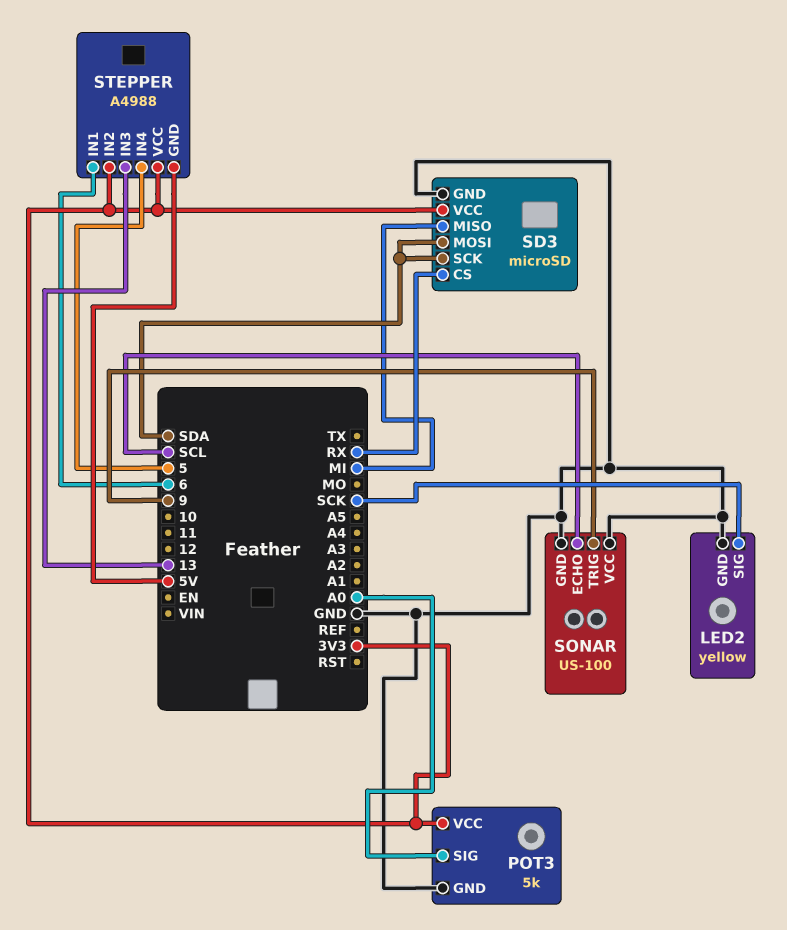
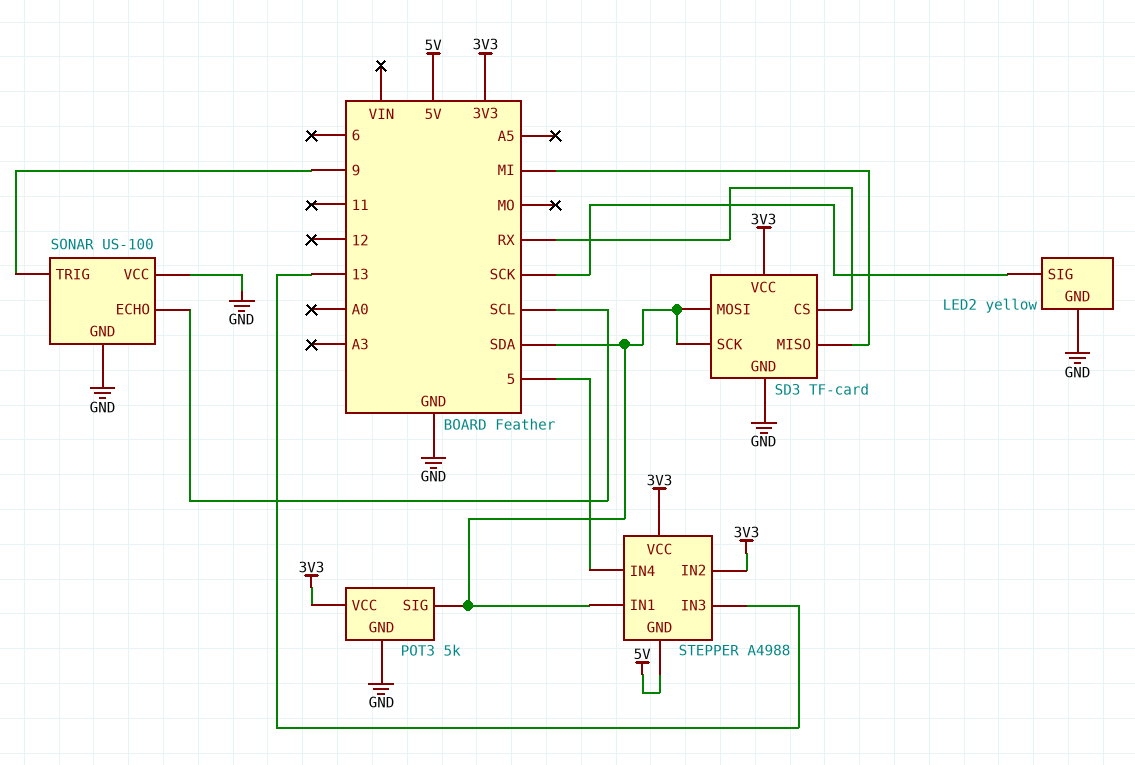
POT3 pin SIG: A0 -> SDA
SD3: microSD -> TF-card
STEPPER pin IN1: 6 -> SDA

